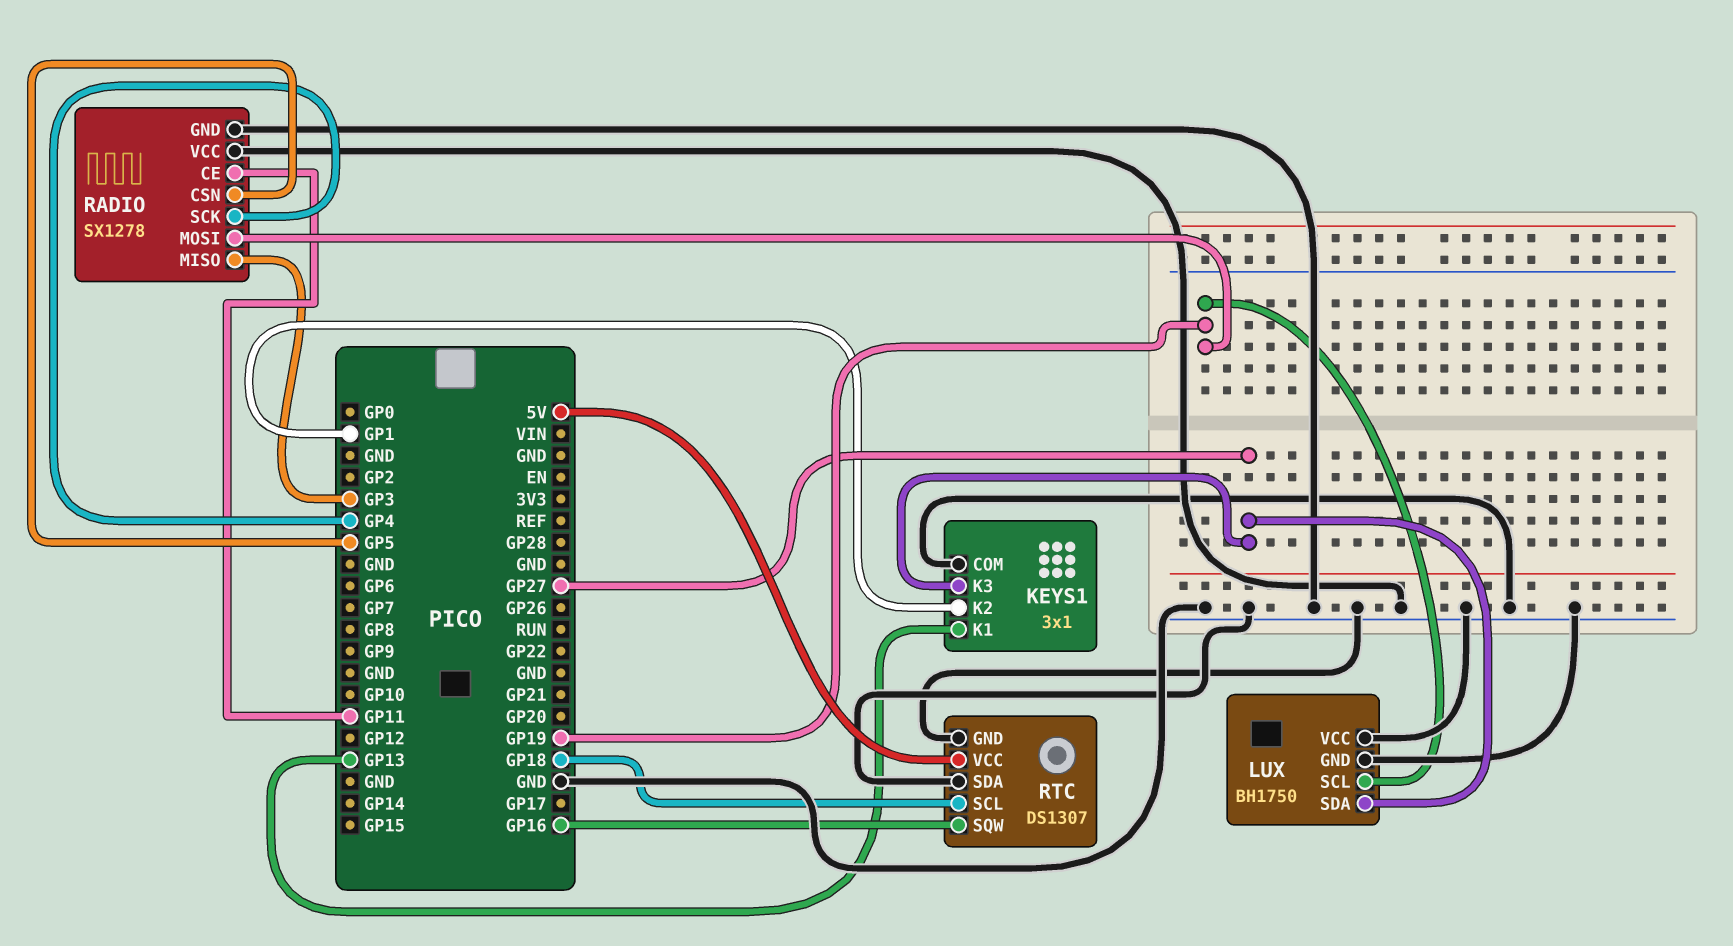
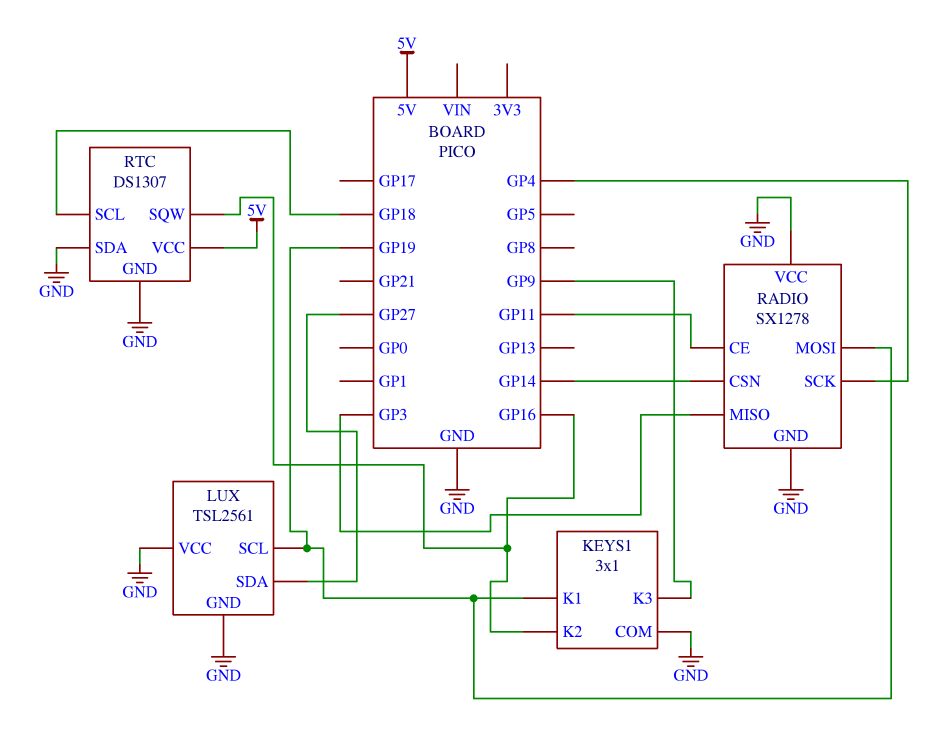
KEYS1 pin K1: GP13 -> GP19
KEYS1 pin K2: GP1 -> GP16
KEYS1 pin K3: GP27 -> GP9
LUX: BH1750 -> TSL2561
RADIO pin CSN: GP5 -> GP14

